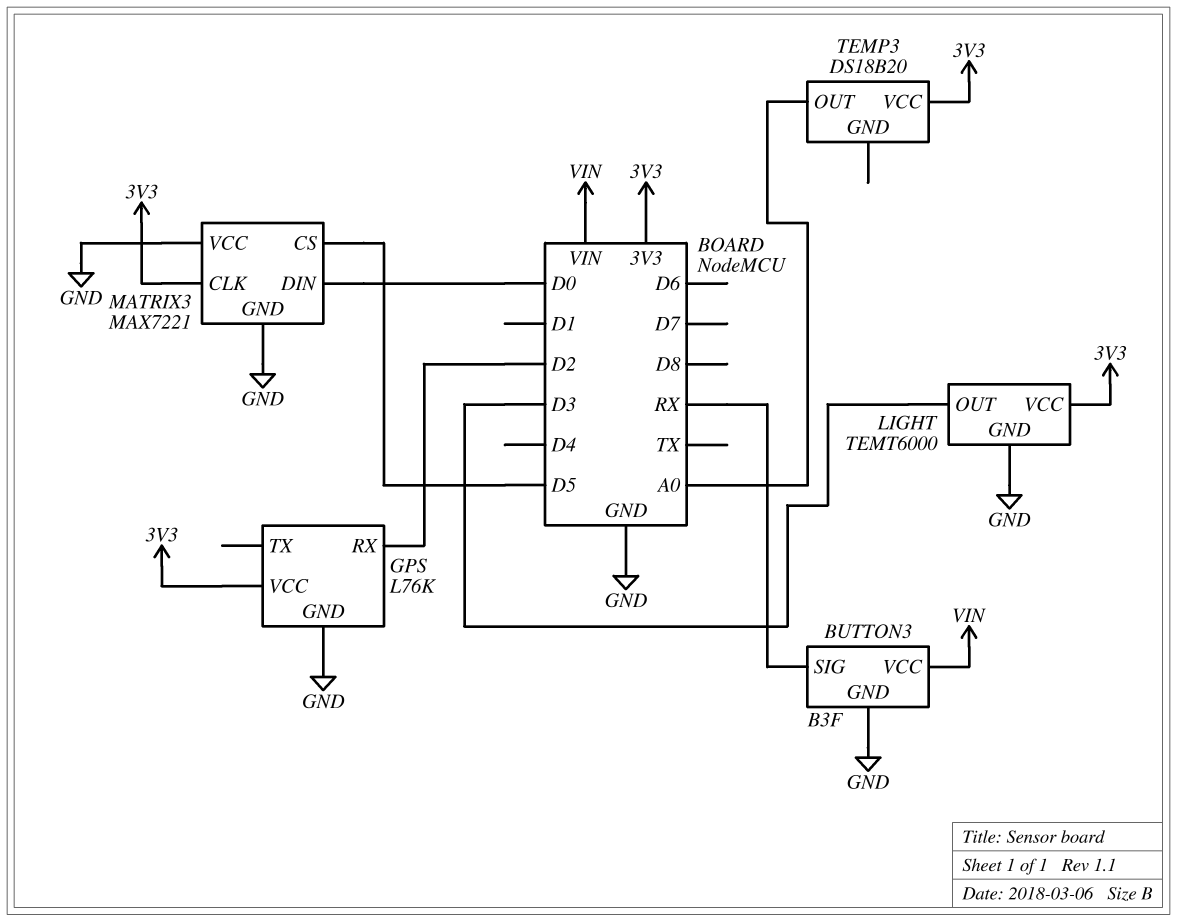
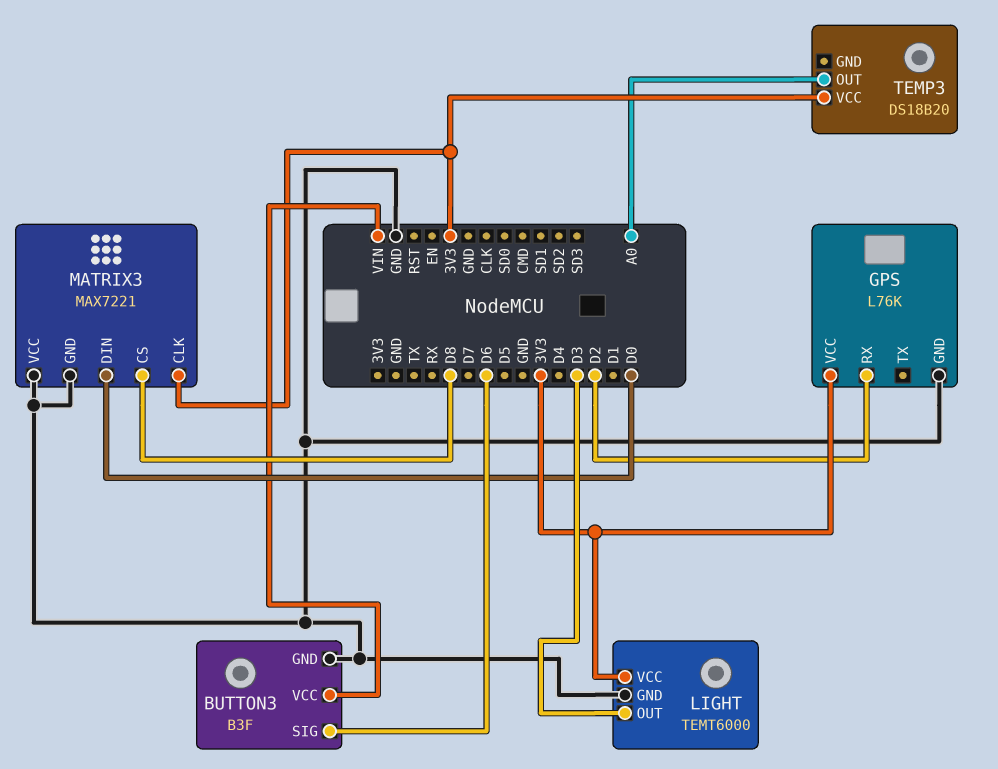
BUTTON3 pin SIG: RX -> D6
MATRIX3 pin CS: D5 -> D8

